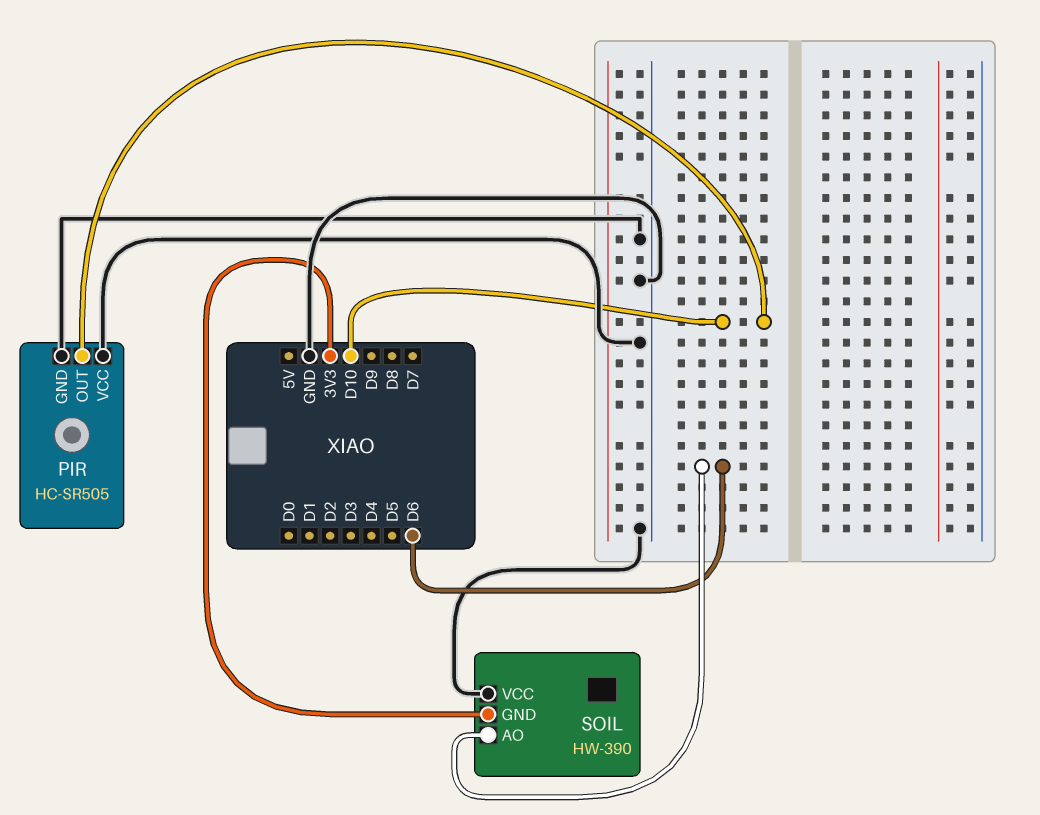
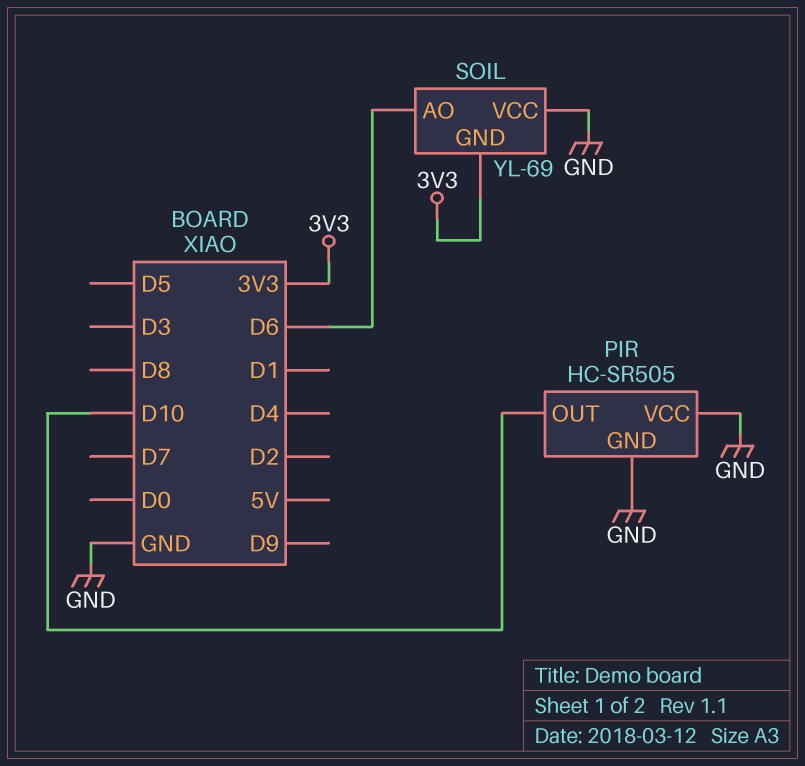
SOIL: HW-390 -> YL-69

